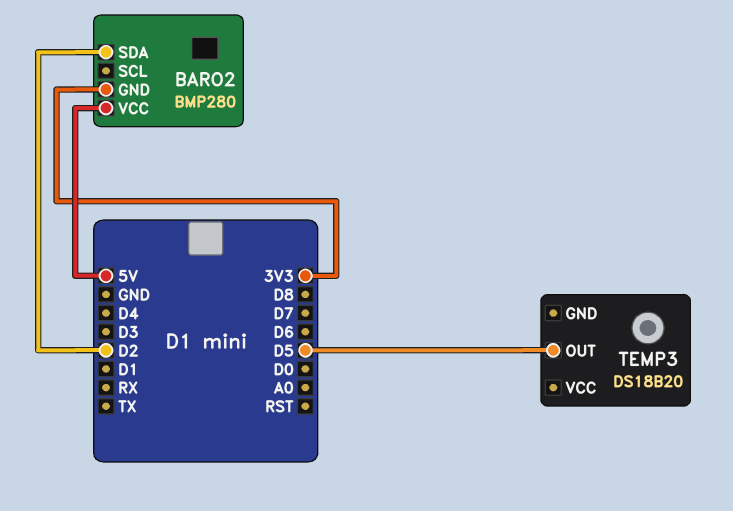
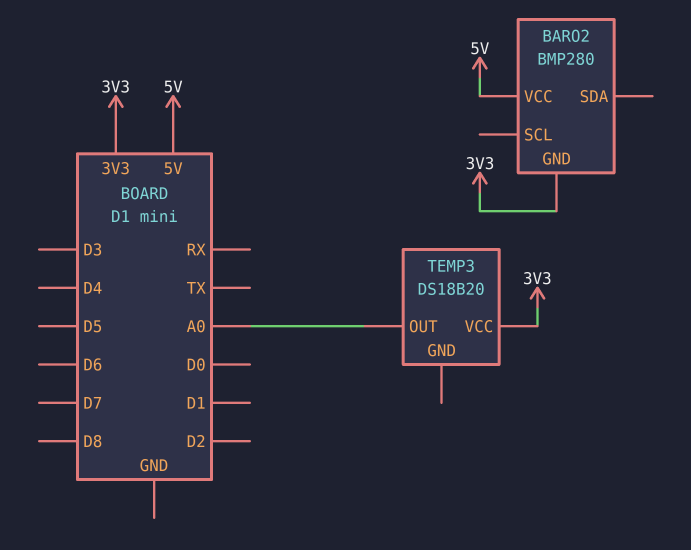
BARO2 pin SDA: D2 -> none
TEMP3 pin OUT: D5 -> A0
TEMP3 pin VCC: none -> 3V3

